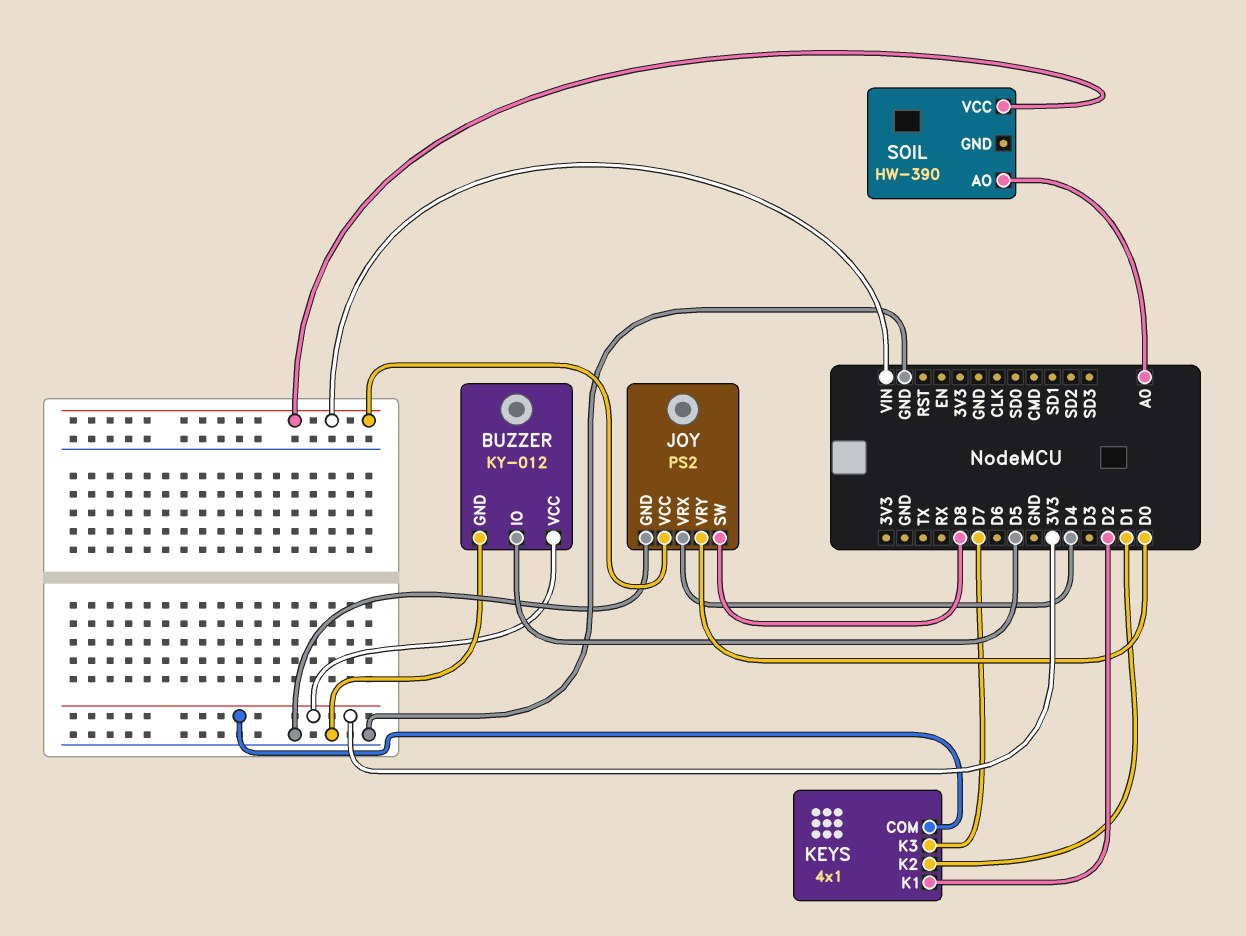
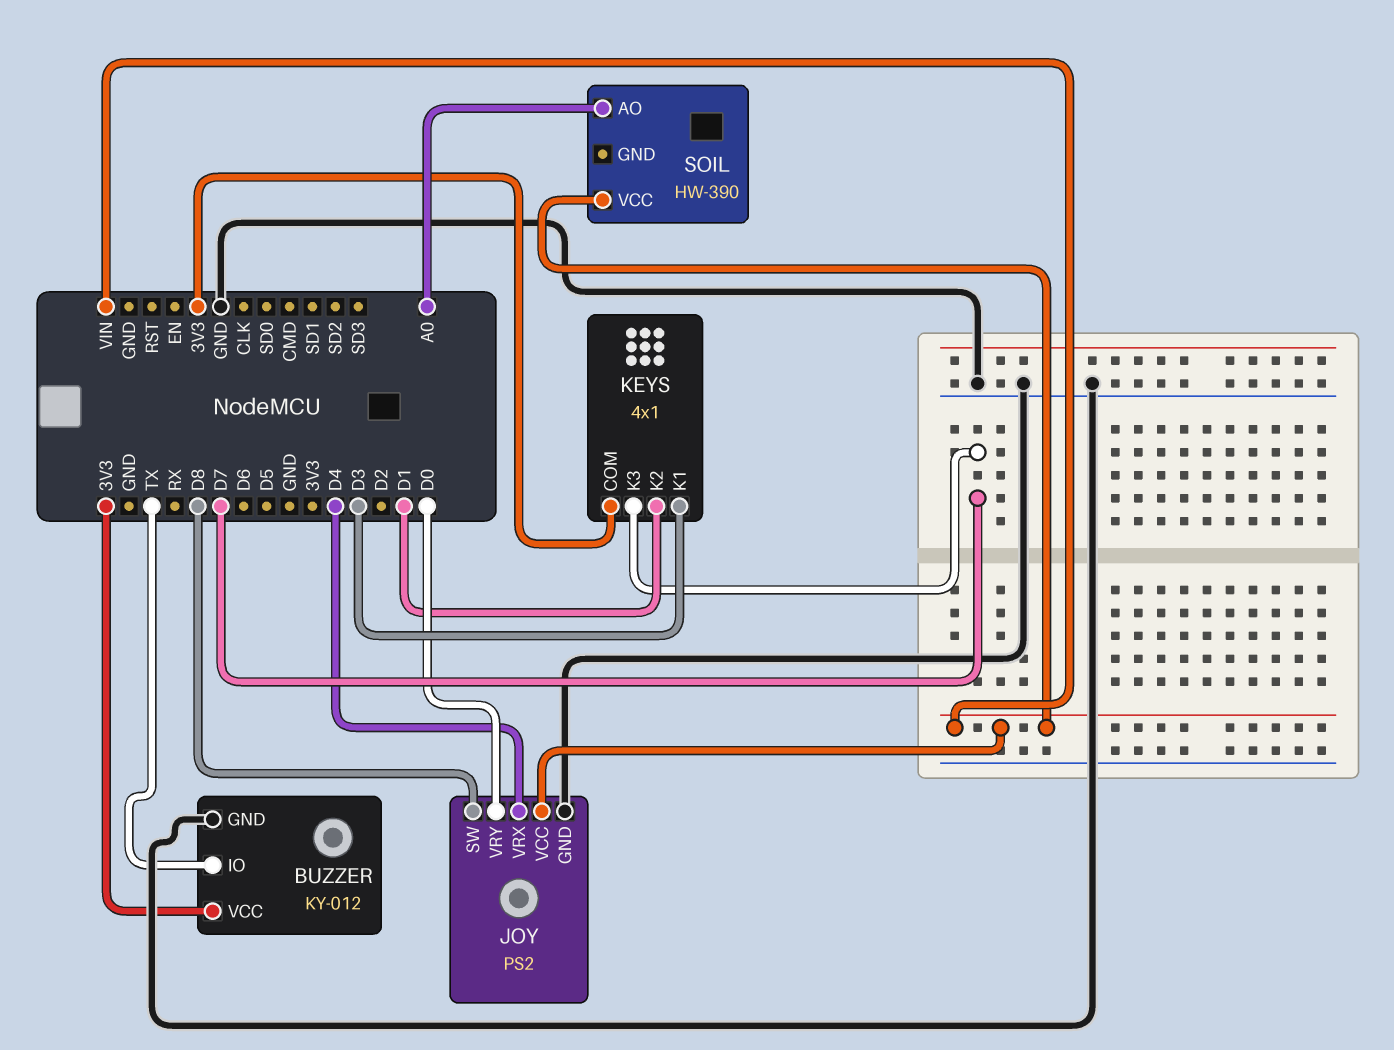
BUZZER pin IO: D5 -> TX
KEYS pin K1: D2 -> D3

